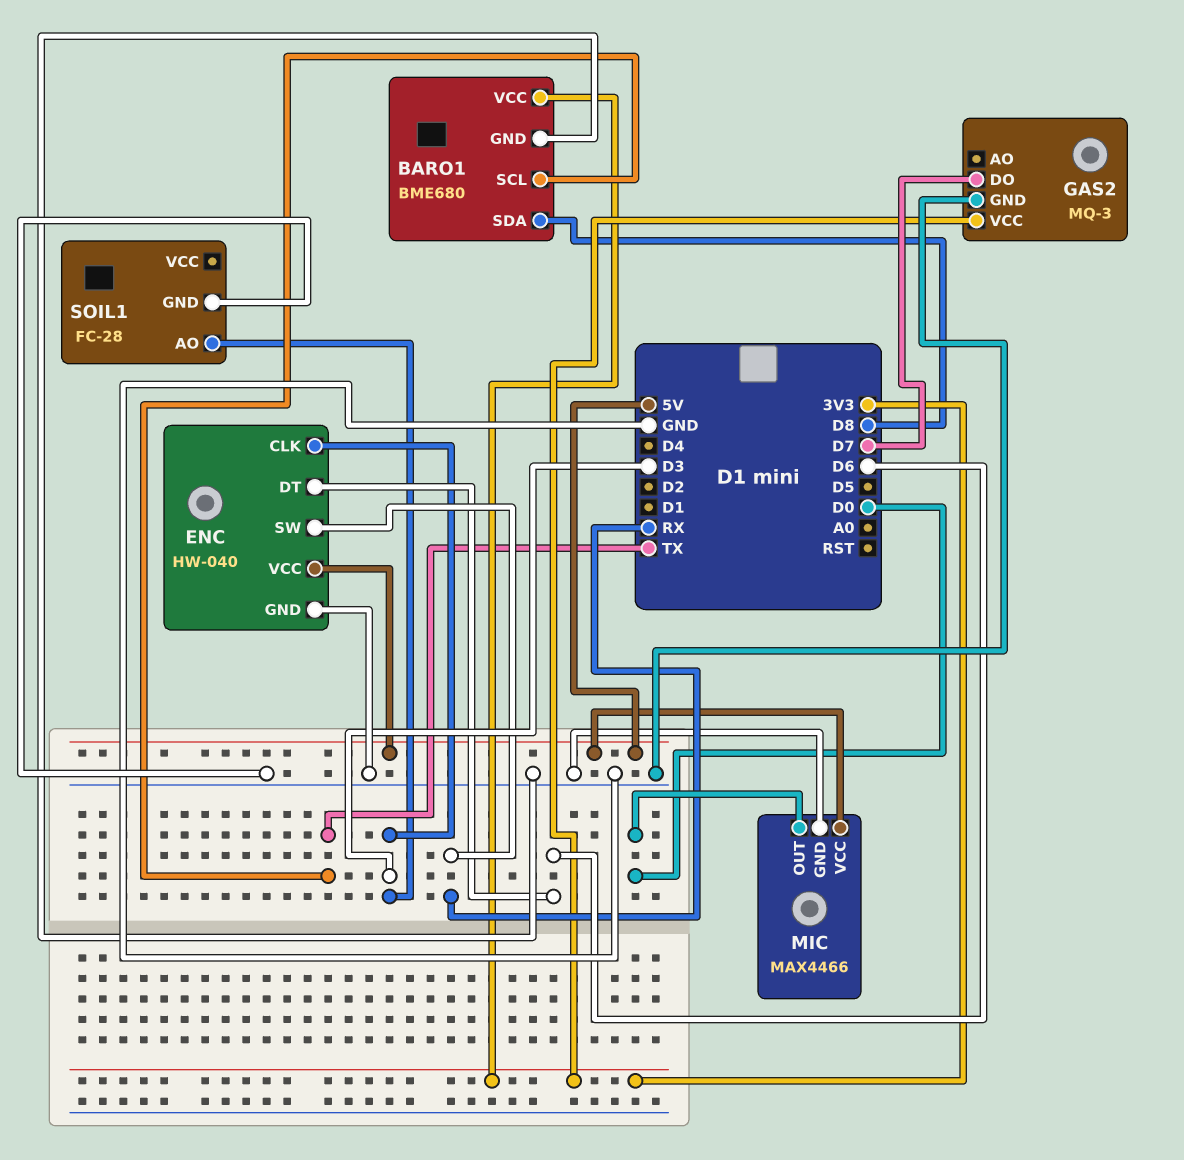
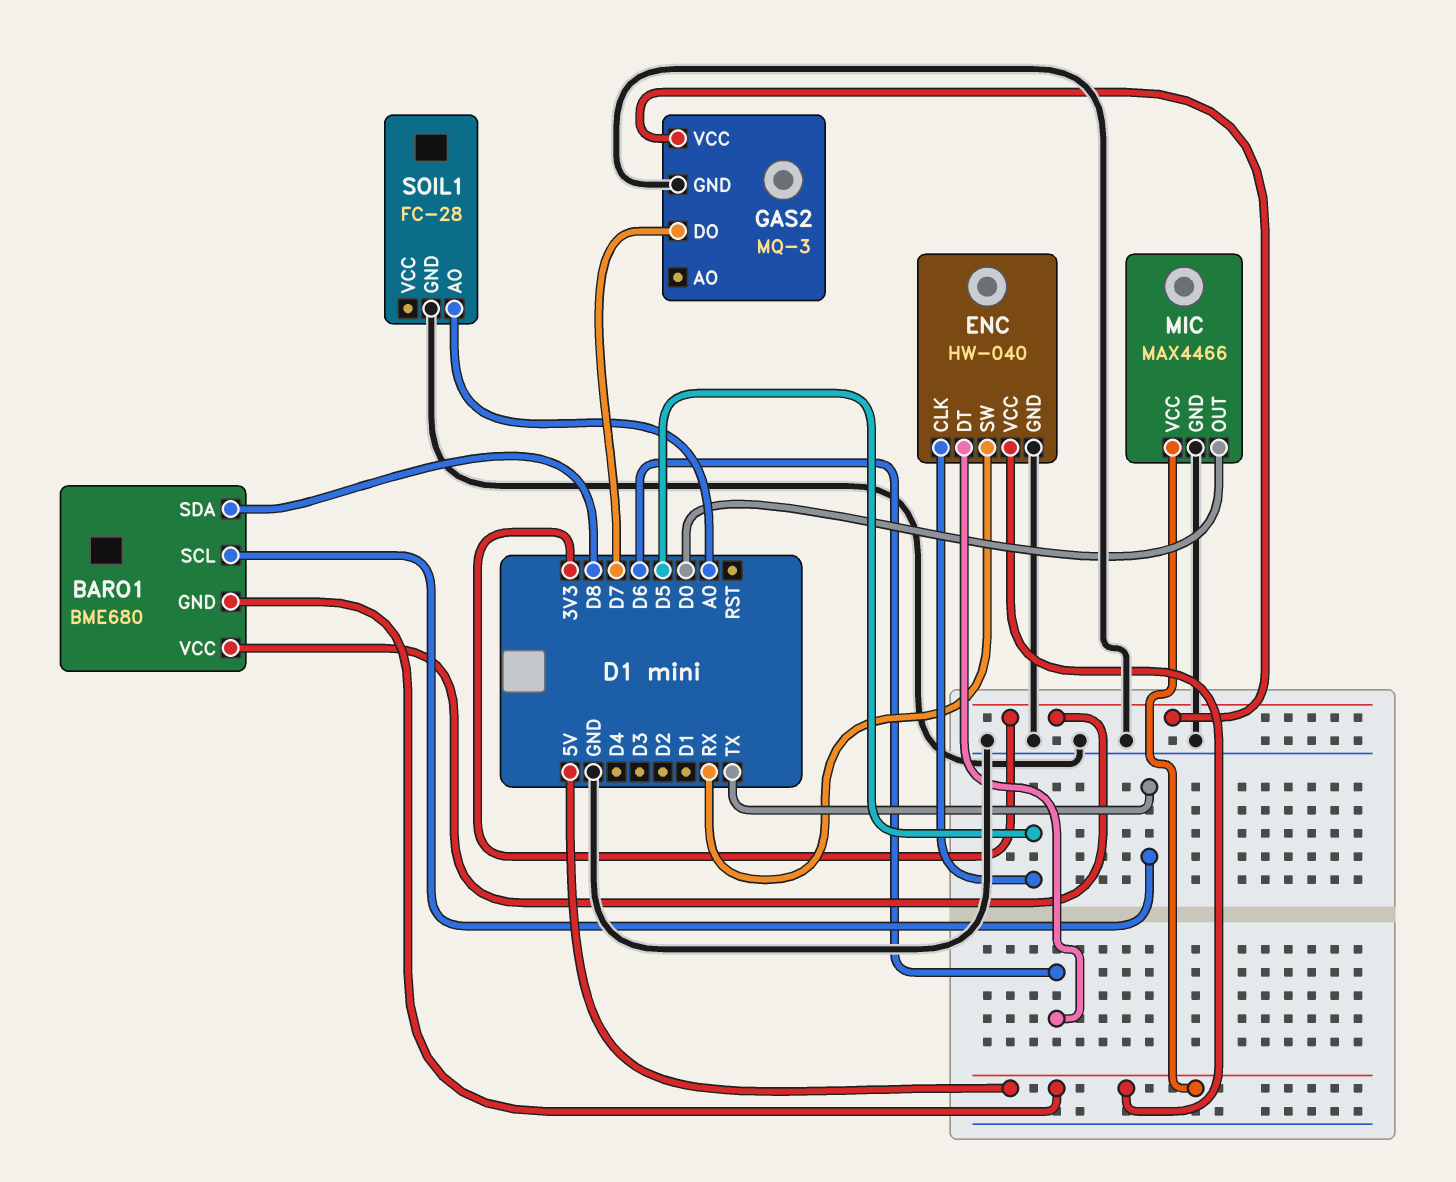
BARO1 pin GND: GND -> 5V
ENC pin CLK: D3 -> D5
SOIL1 pin AO: D3 -> A0

